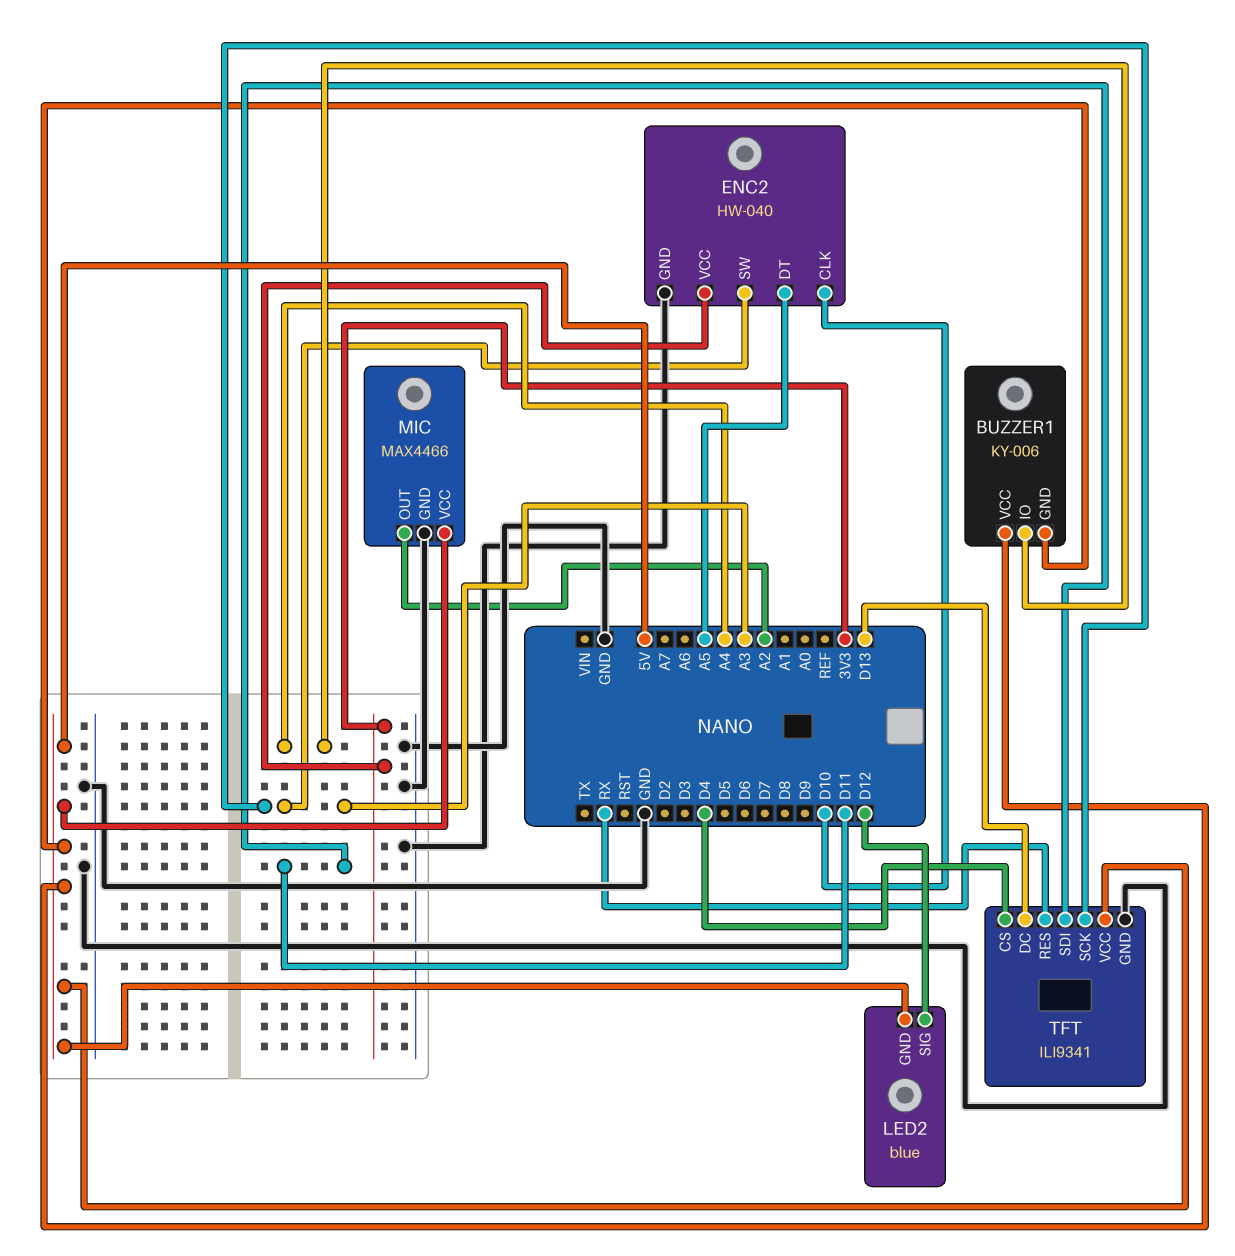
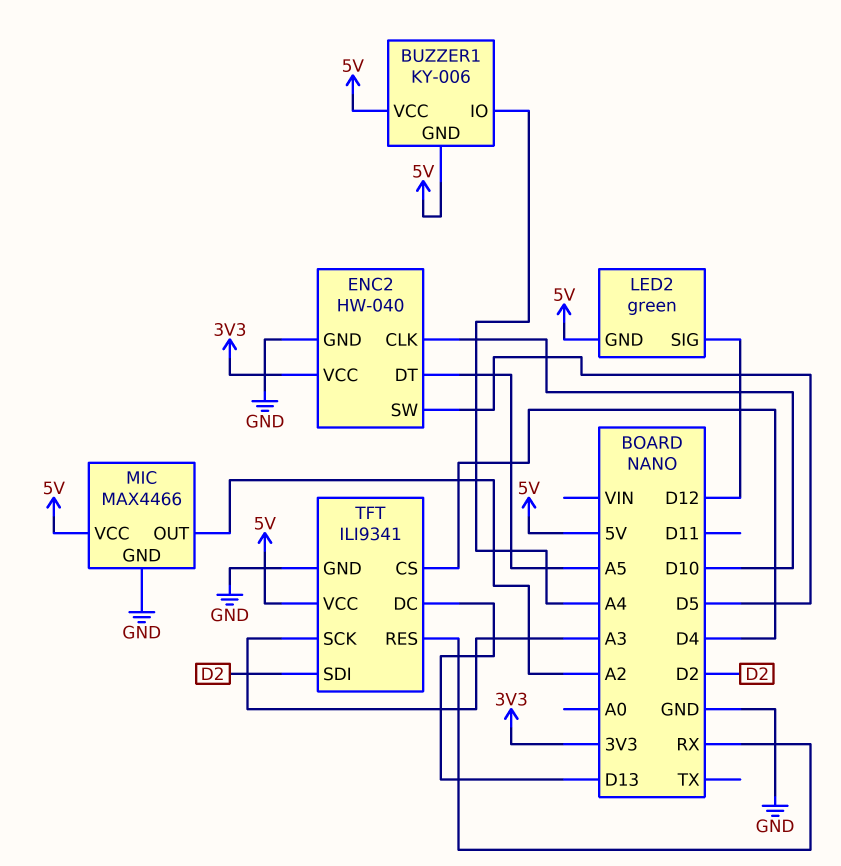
ENC2 pin SW: A3 -> D5
LED2: blue -> green
TFT pin SDI: D11 -> D2

